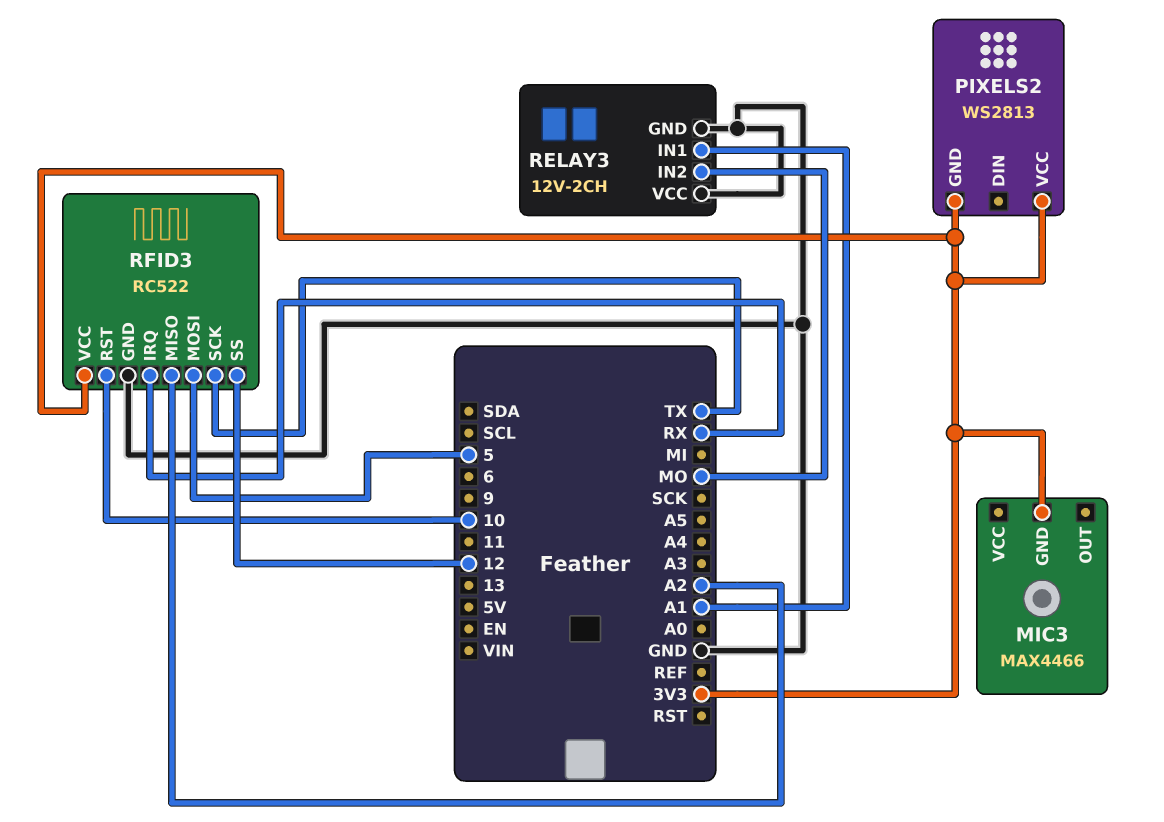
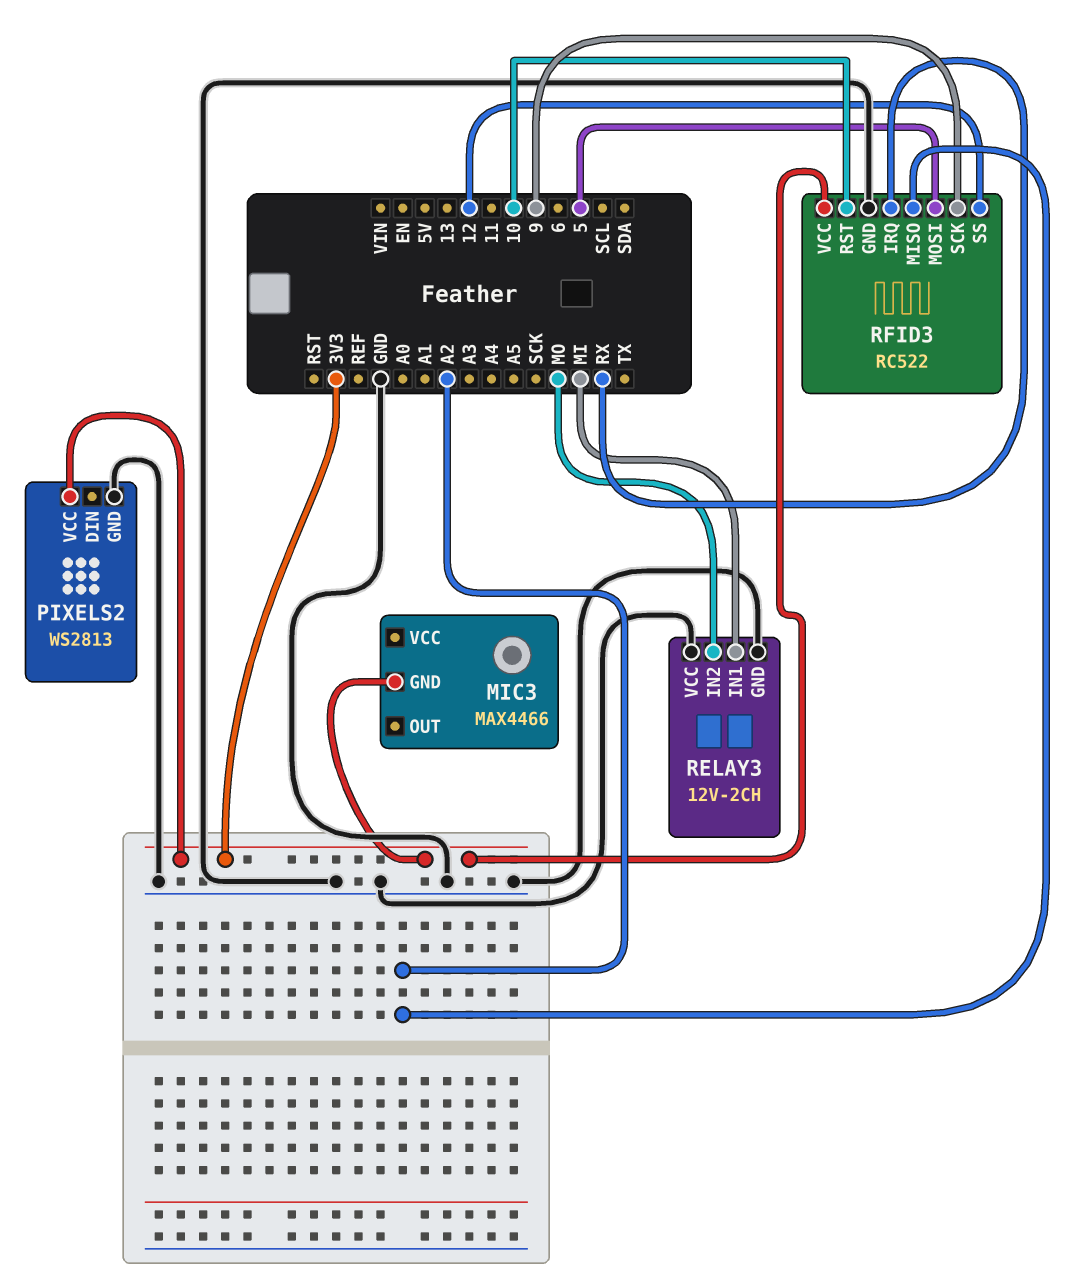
PIXELS2 pin GND: 3V3 -> GND
RELAY3 pin IN1: A1 -> MI
RFID3 pin SCK: TX -> 9

